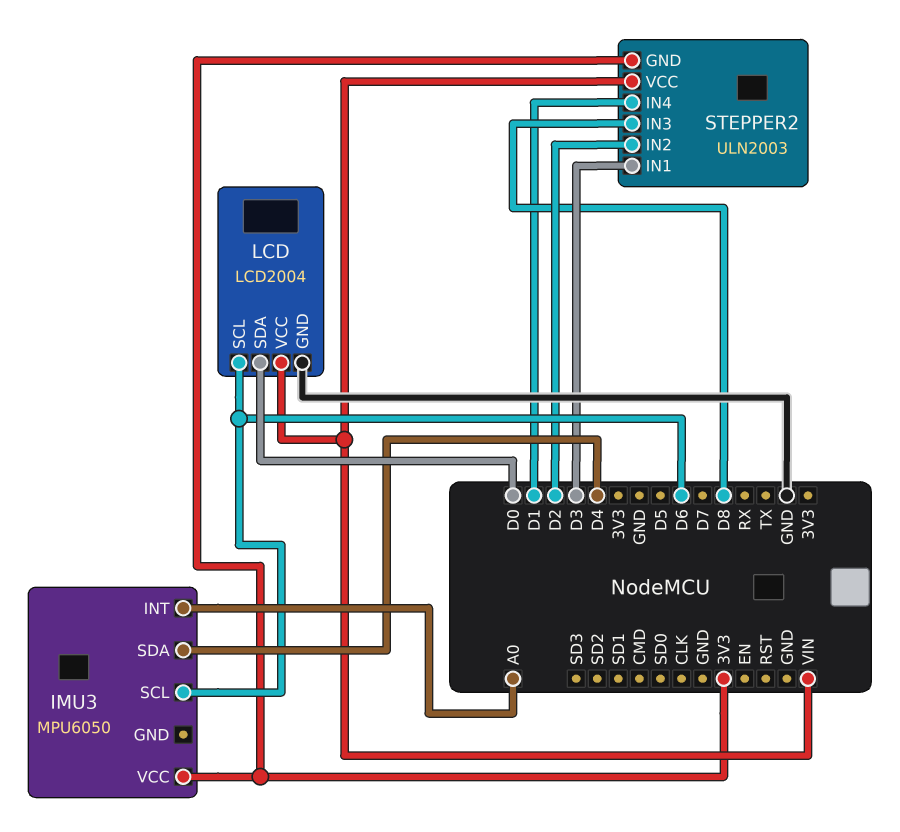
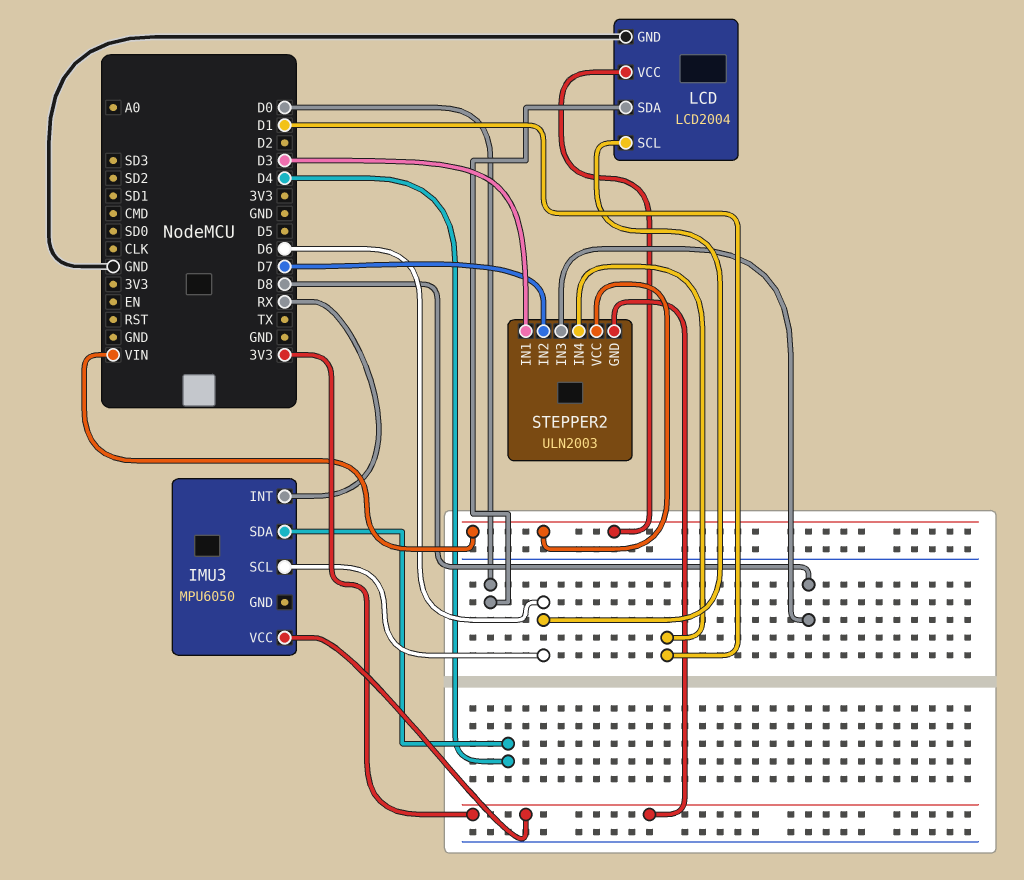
IMU3 pin INT: A0 -> RX
STEPPER2 pin IN2: D2 -> D7

